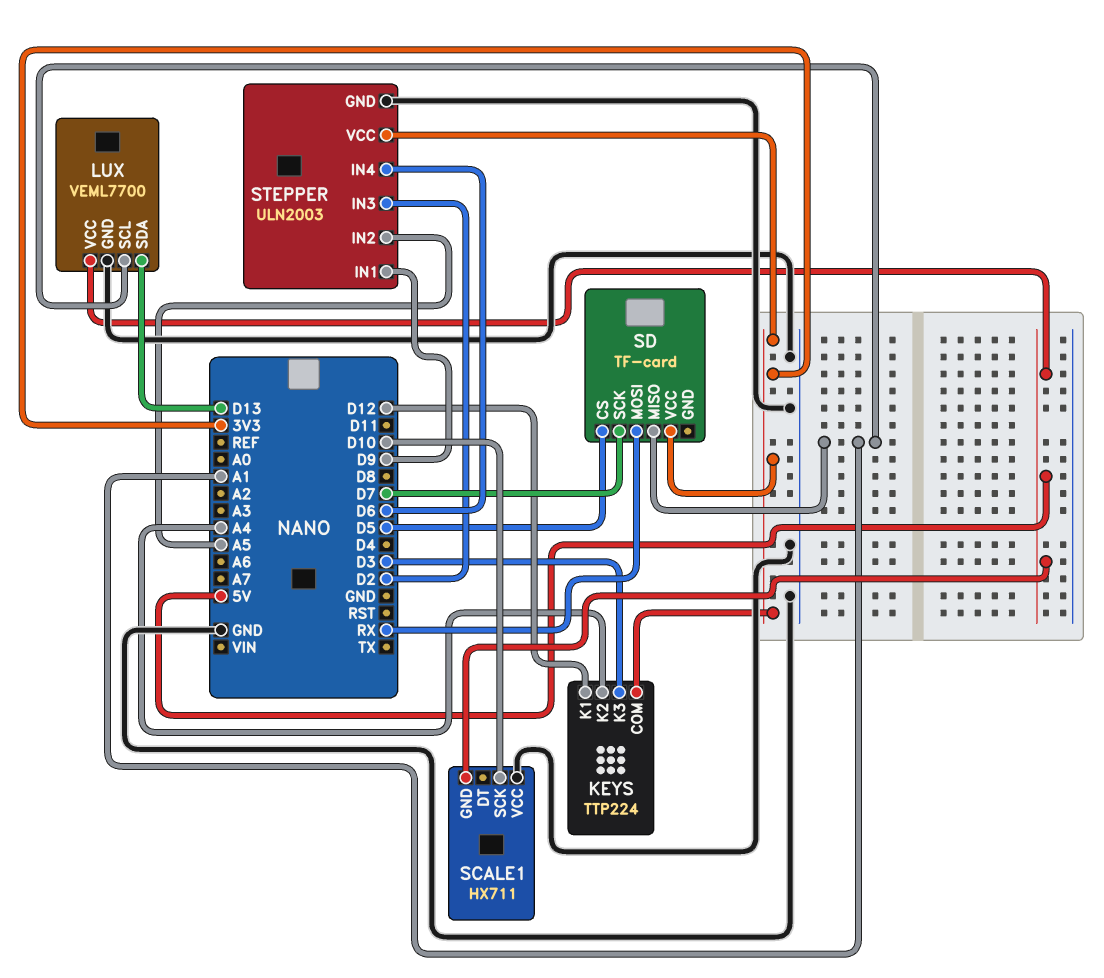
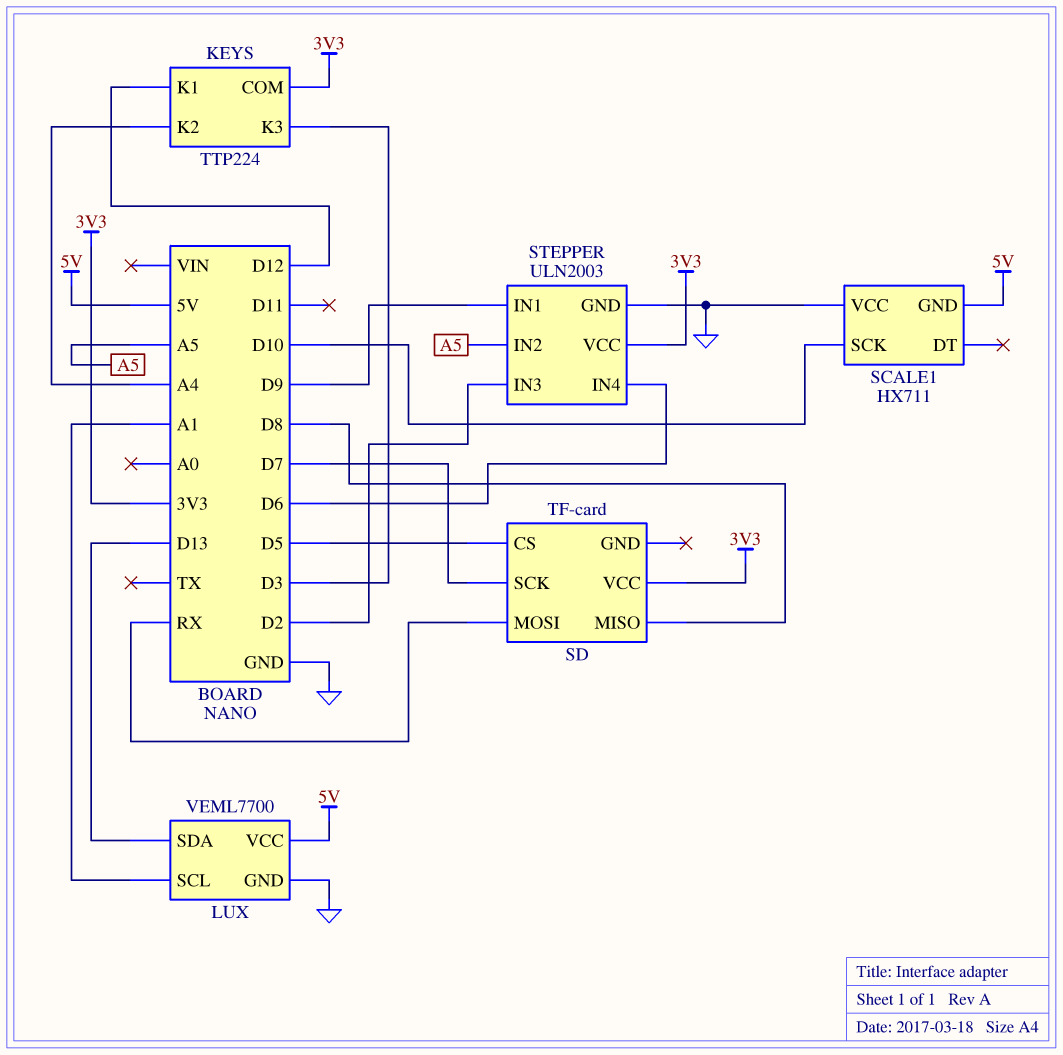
SD pin MISO: A1 -> D8

